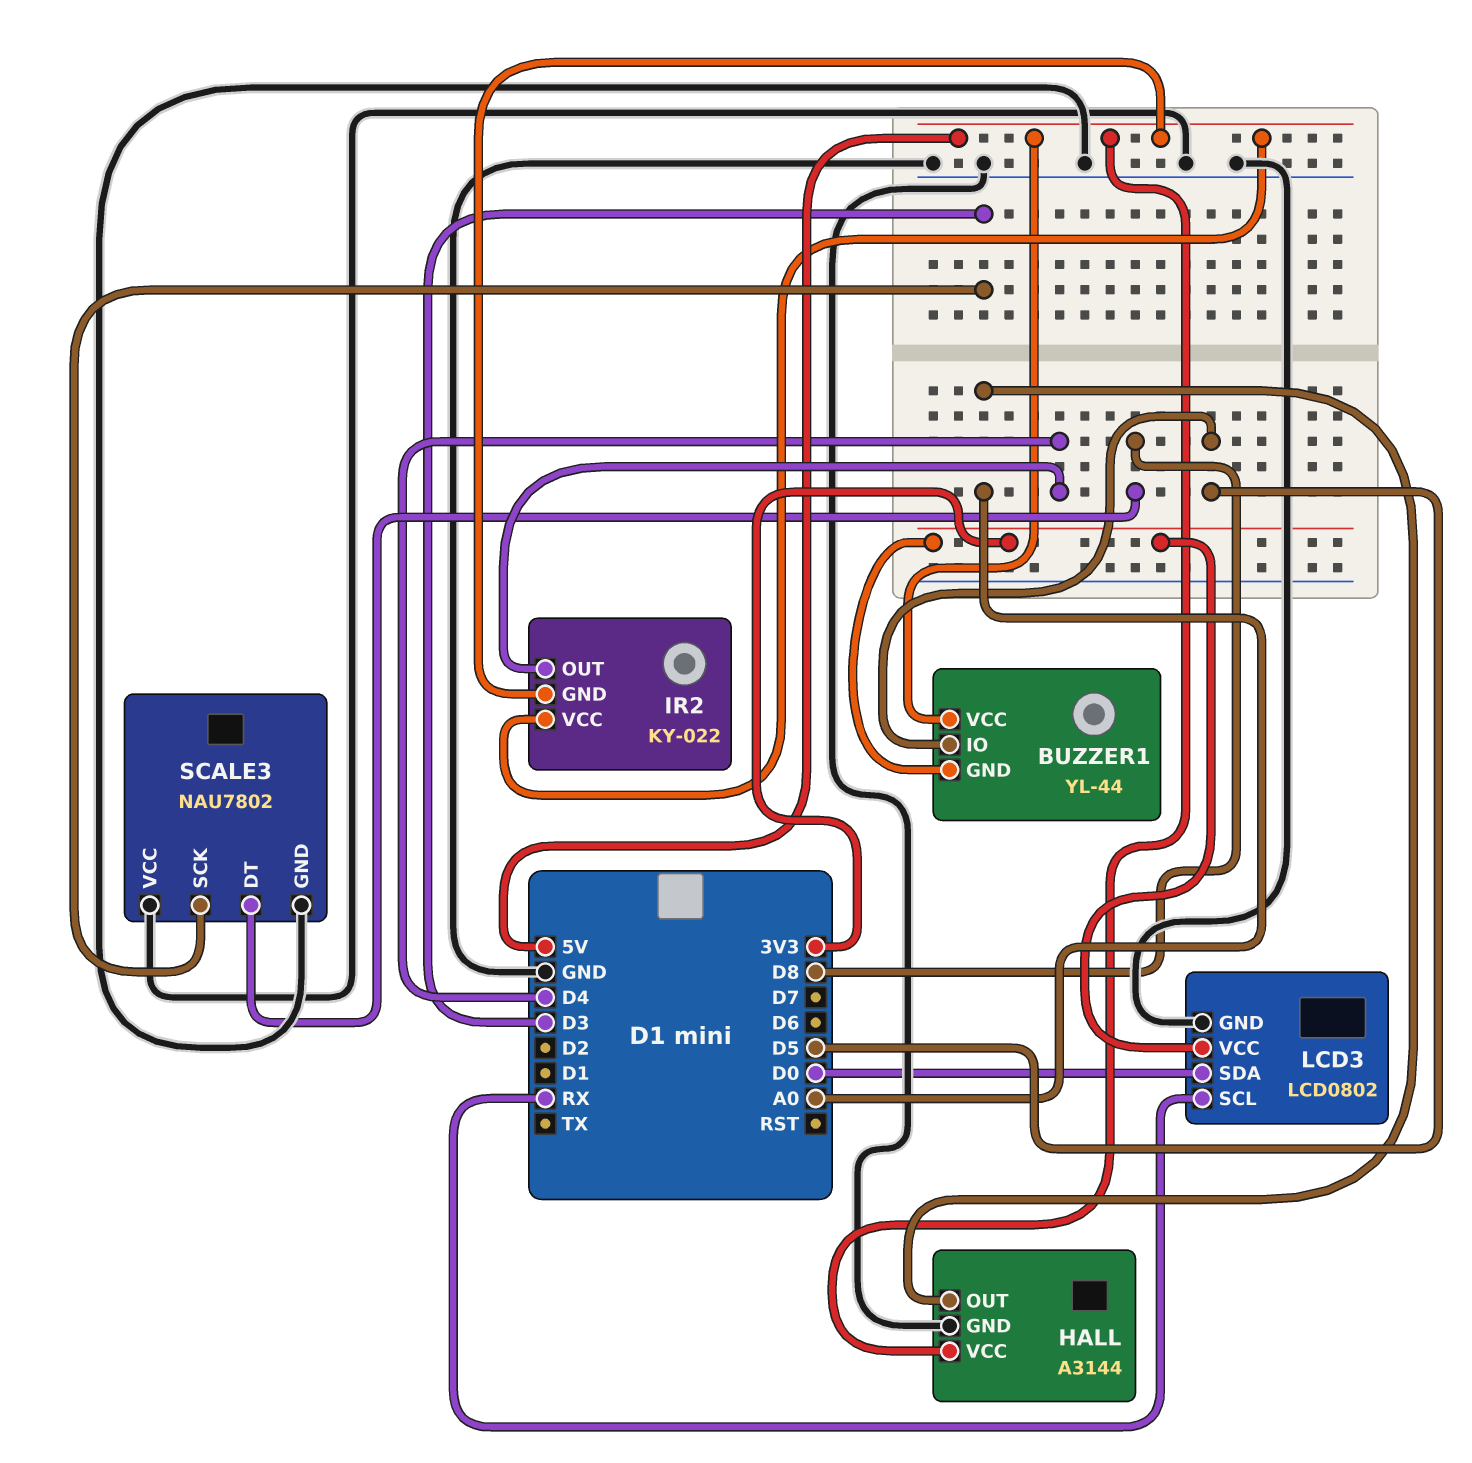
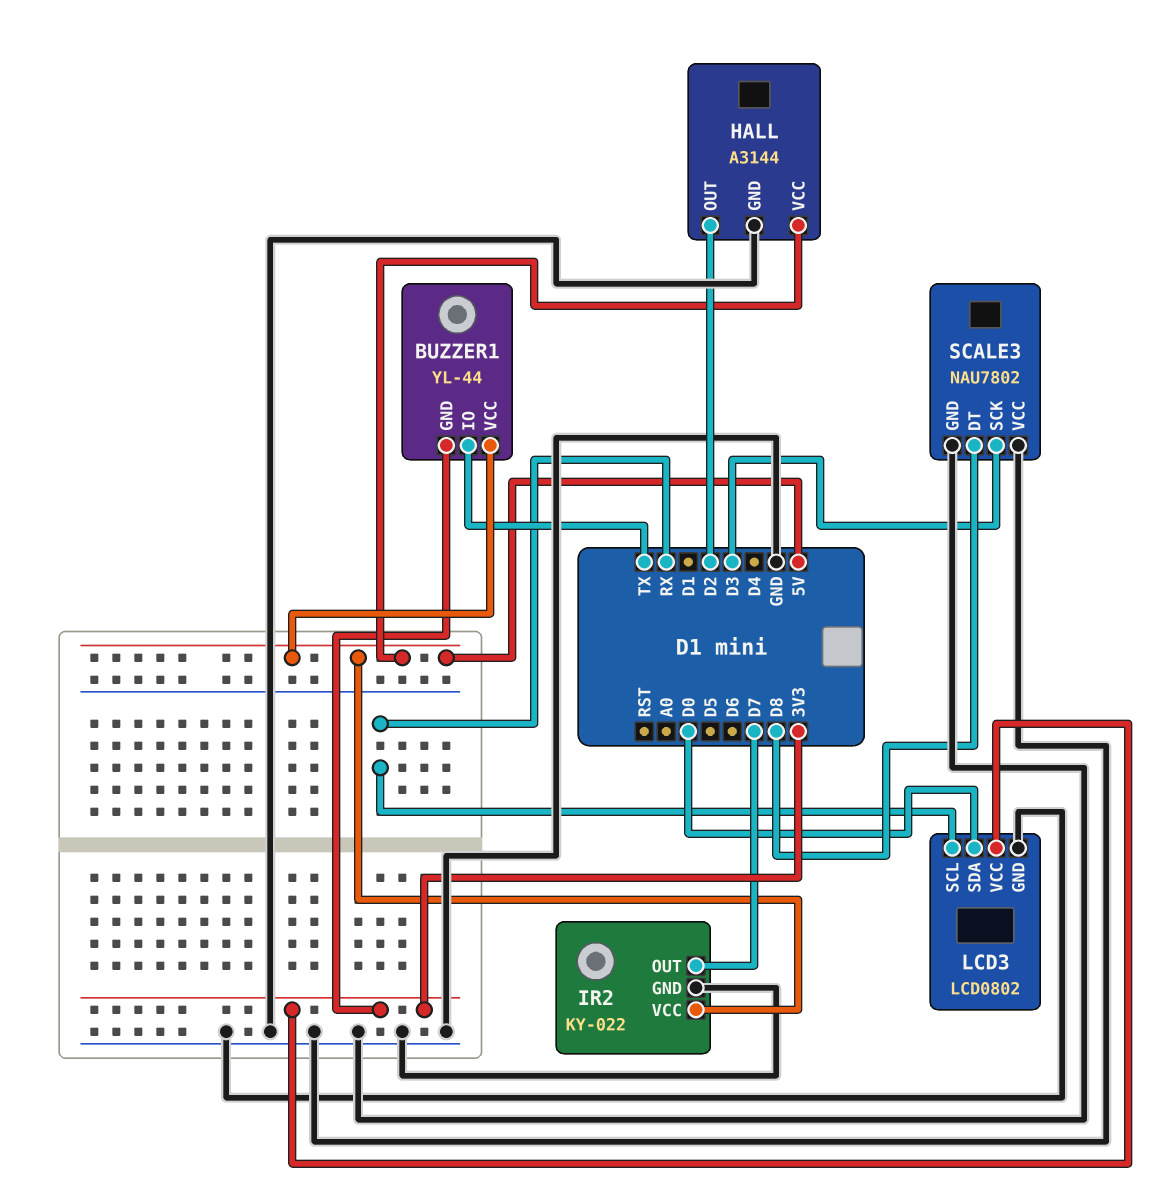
BUZZER1 pin IO: D5 -> TX
HALL pin OUT: A0 -> D2
IR2 pin GND: 5V -> GND
IR2 pin OUT: D4 -> D7

